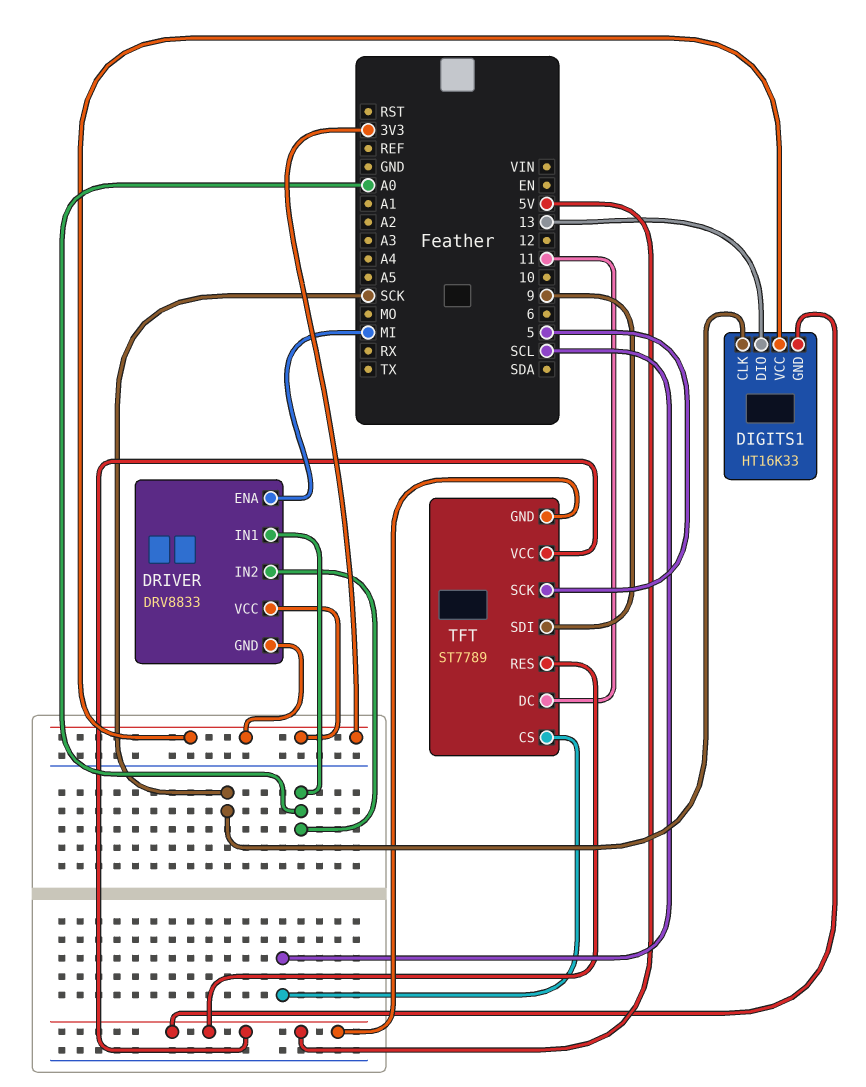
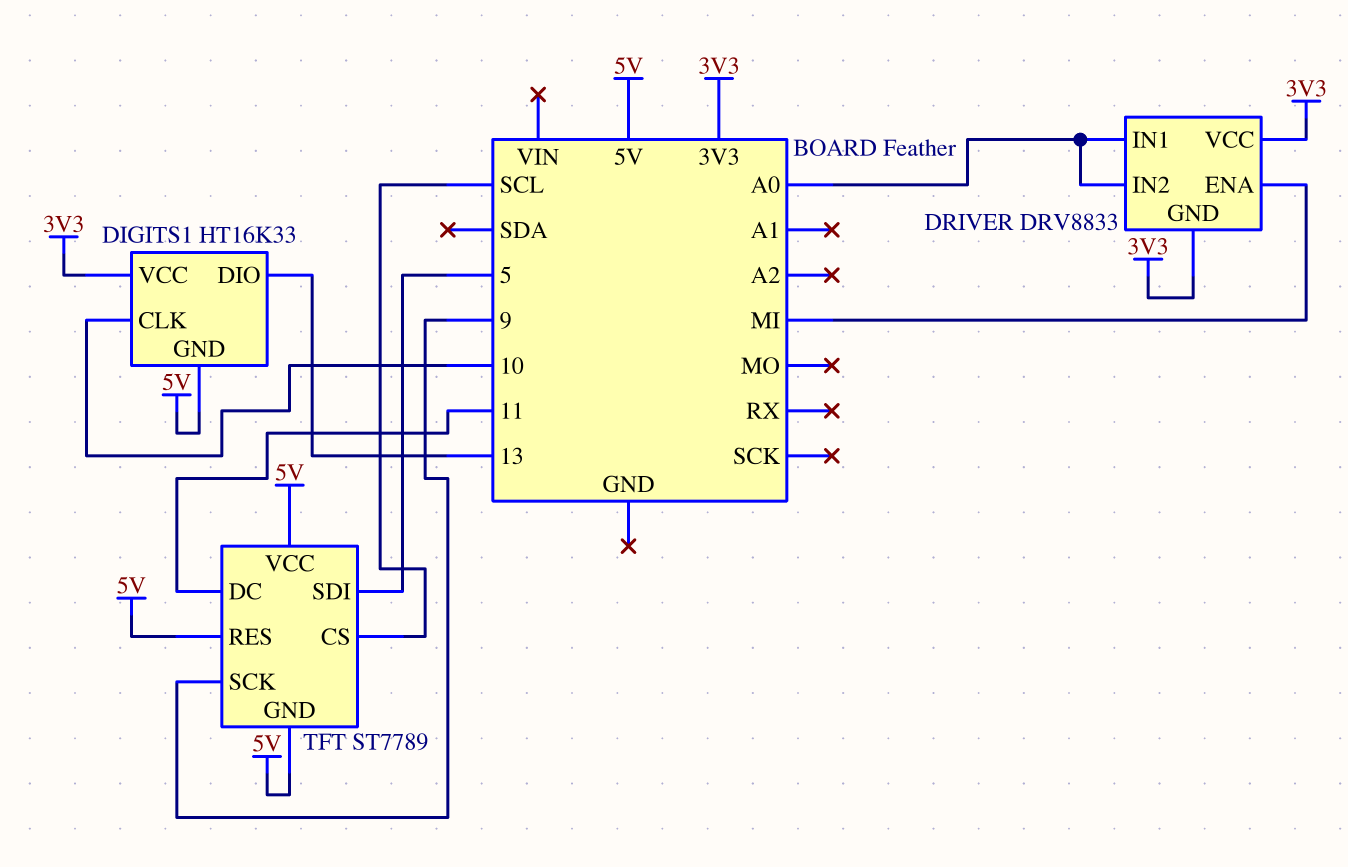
DIGITS1 pin CLK: SCK -> 10
TFT pin SCK: 5 -> 9
TFT pin SDI: 9 -> 5

